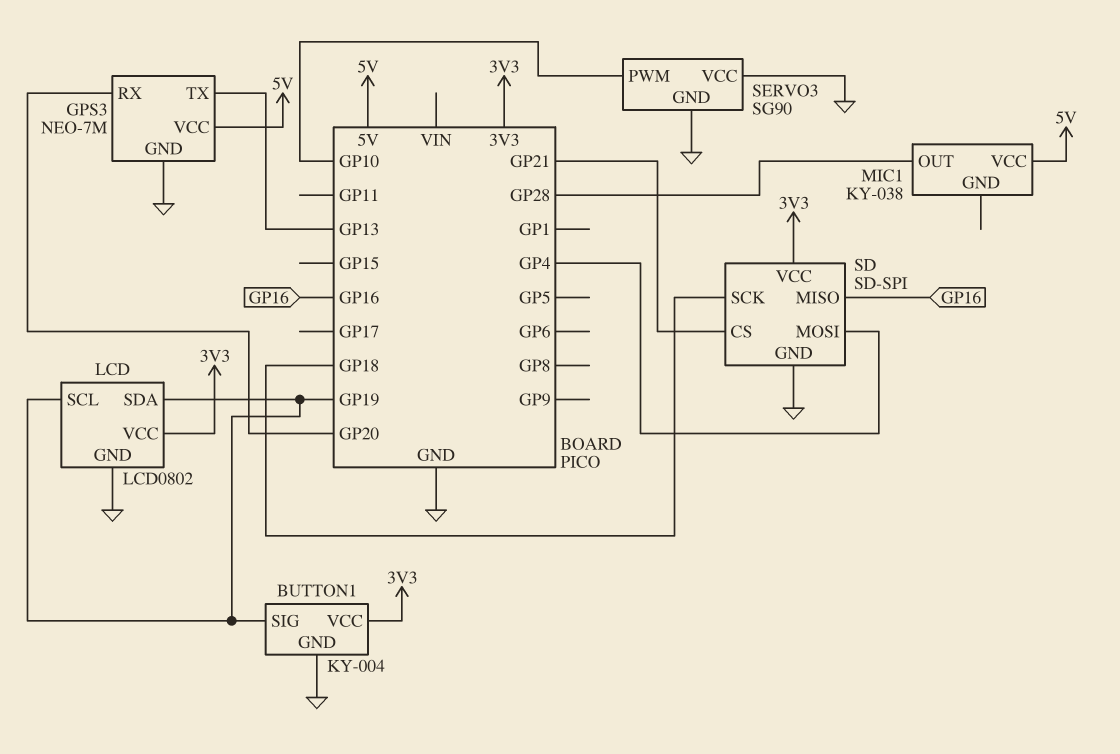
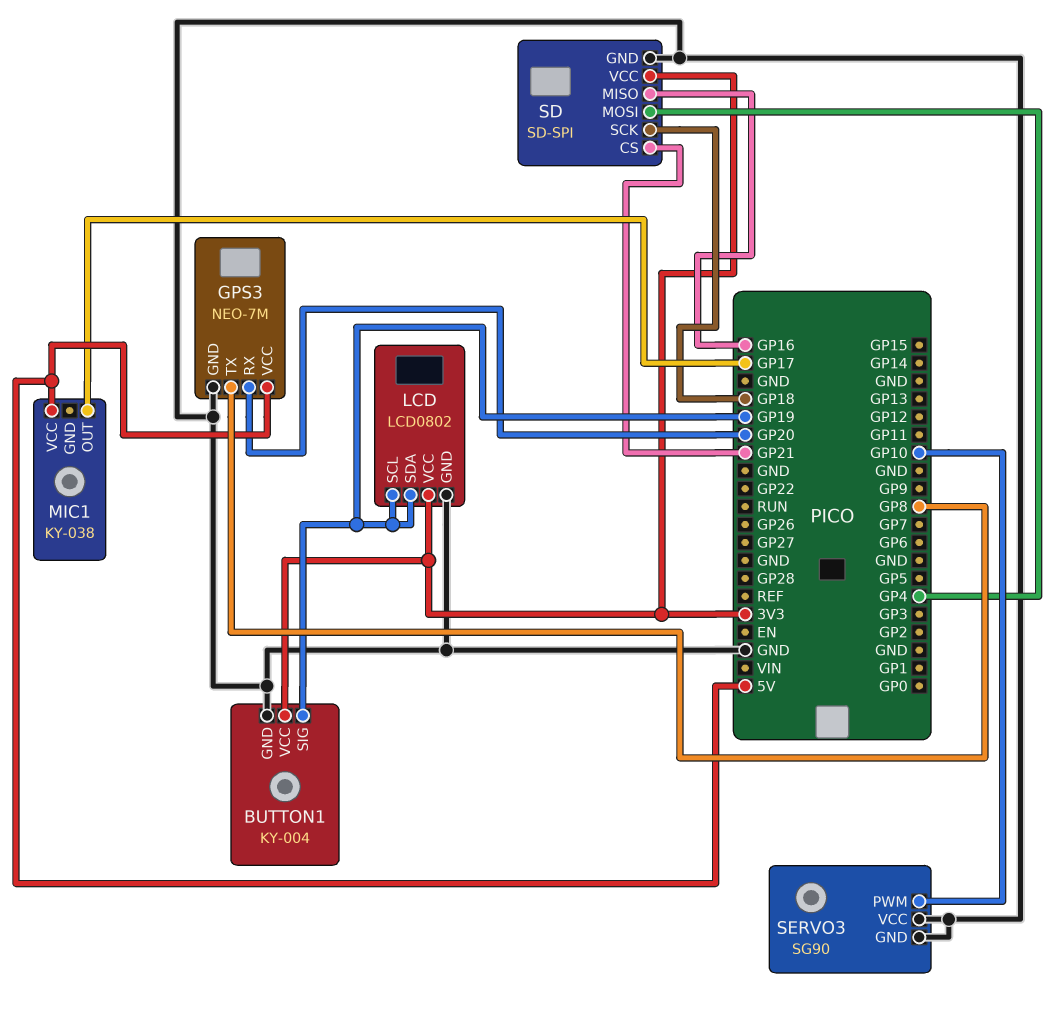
GPS3 pin TX: GP13 -> GP8
MIC1 pin OUT: GP28 -> GP17

